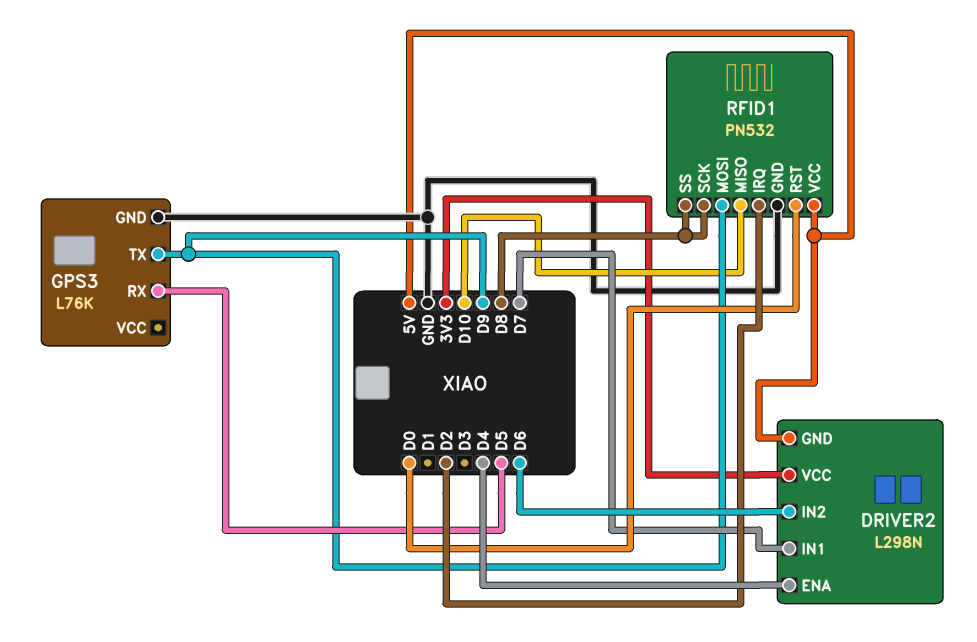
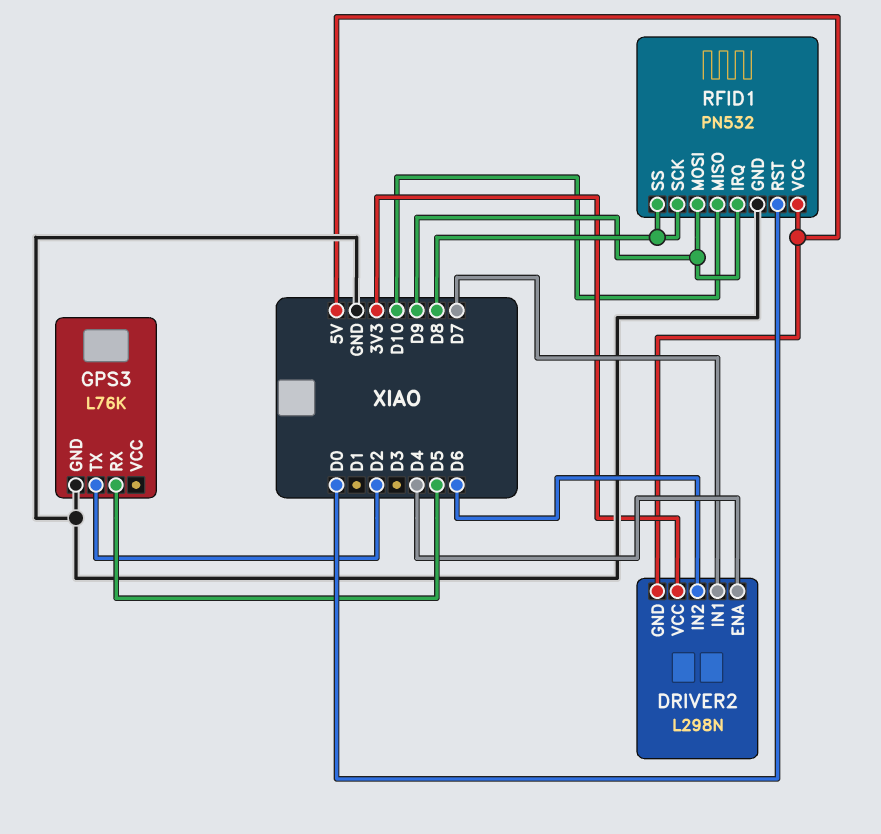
GPS3 pin TX: D9 -> D2
RFID1 pin IRQ: D2 -> D9

